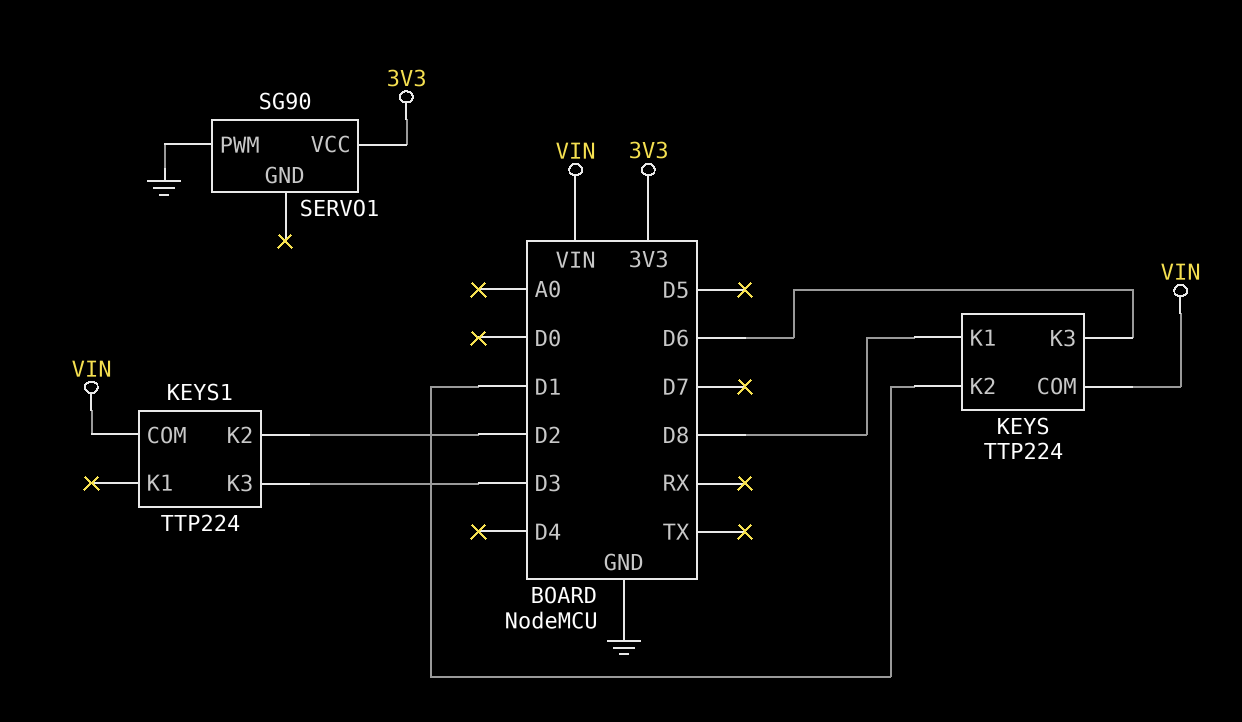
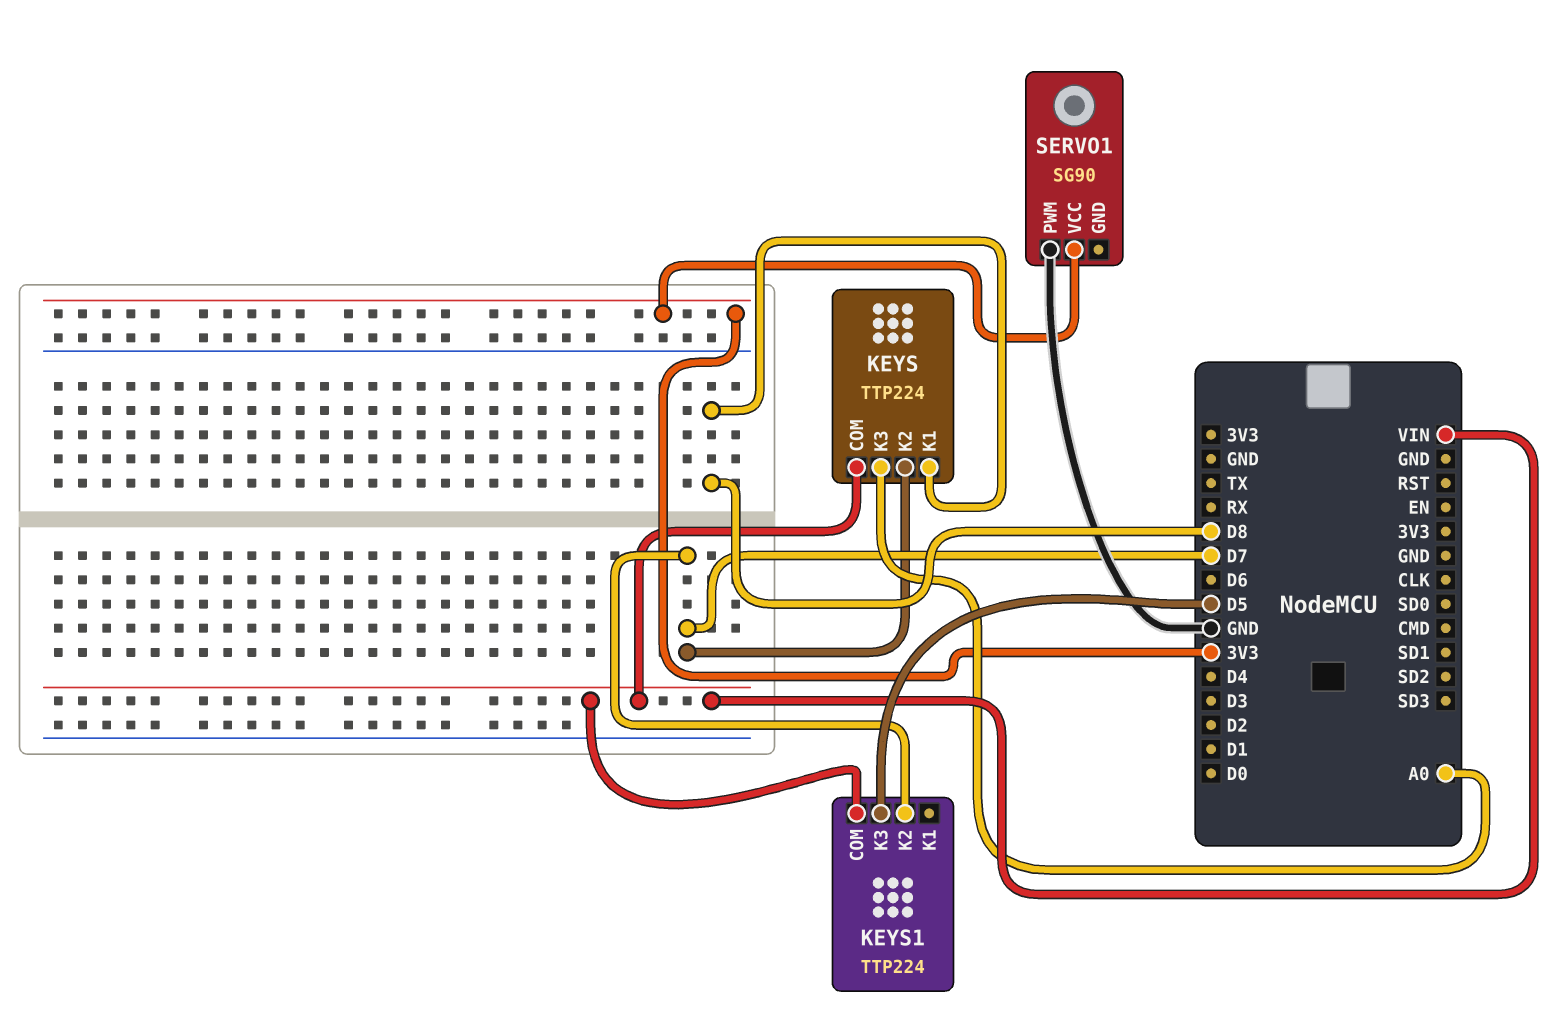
KEYS pin K2: D1 -> D7
KEYS pin K3: D6 -> A0
KEYS1 pin K2: D2 -> D7
KEYS1 pin K3: D3 -> D5

